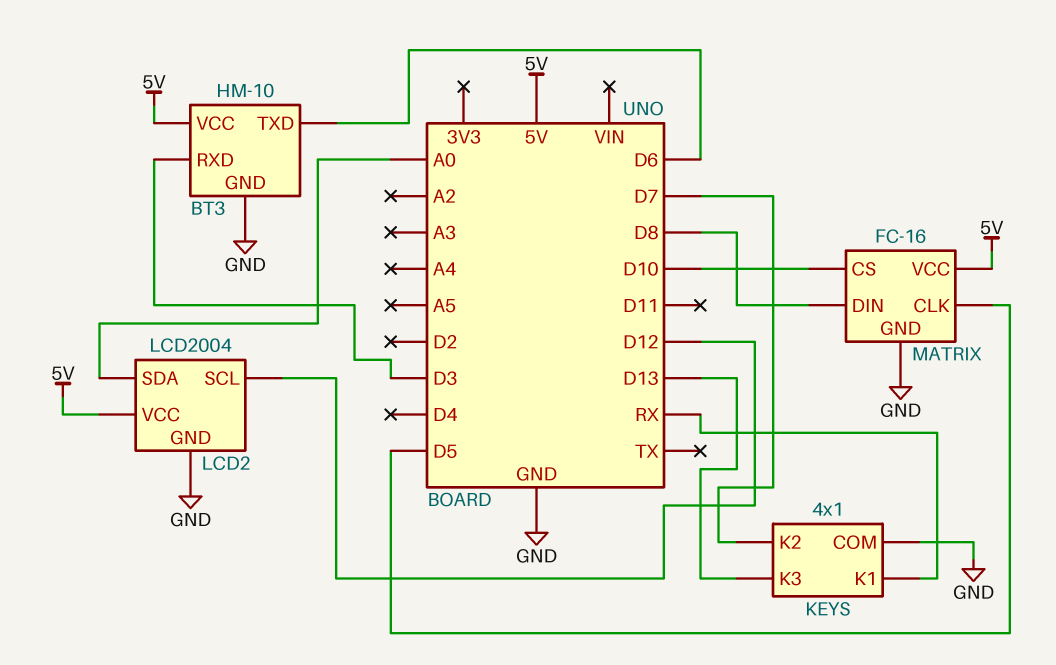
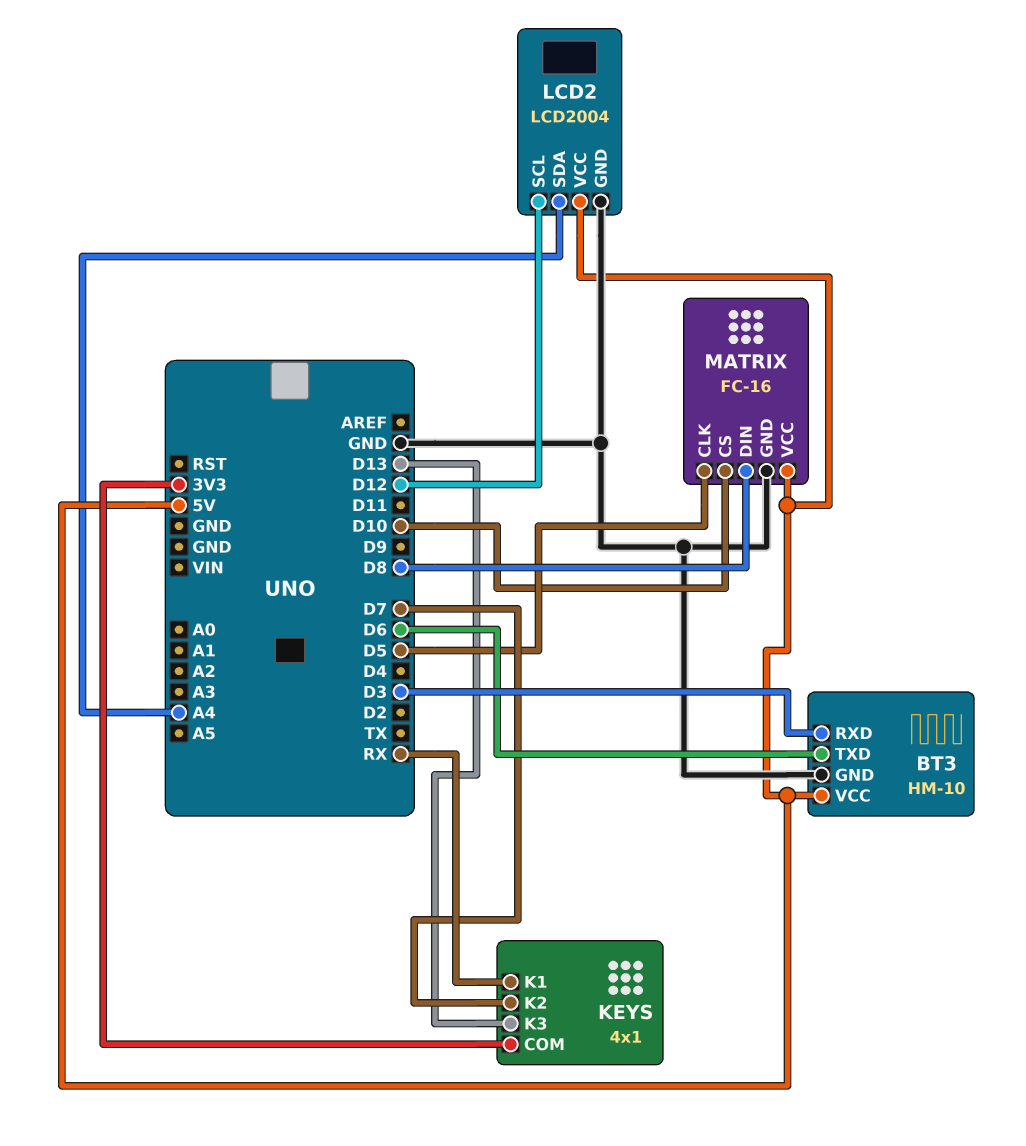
KEYS pin COM: GND -> 3V3
LCD2 pin SDA: A0 -> A4

